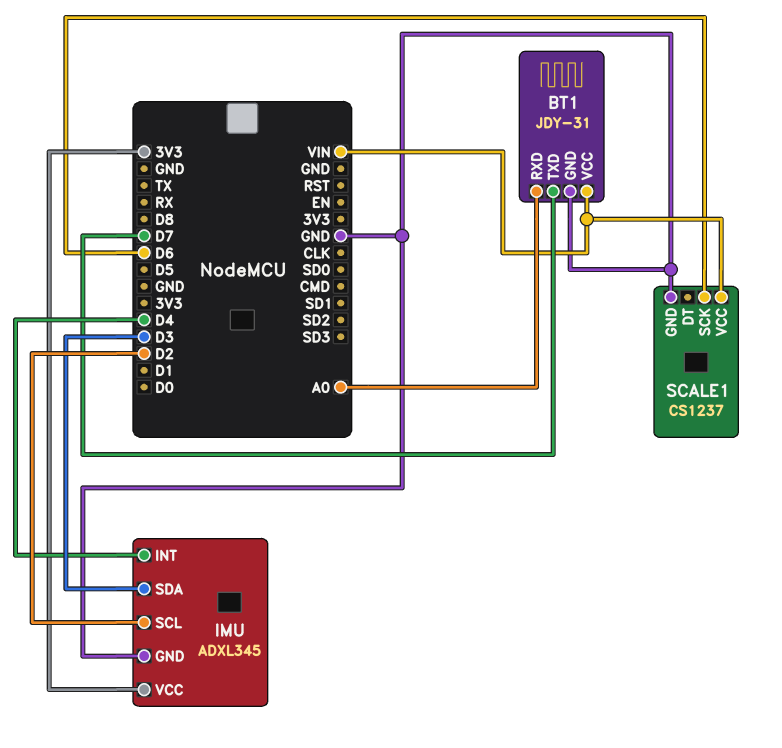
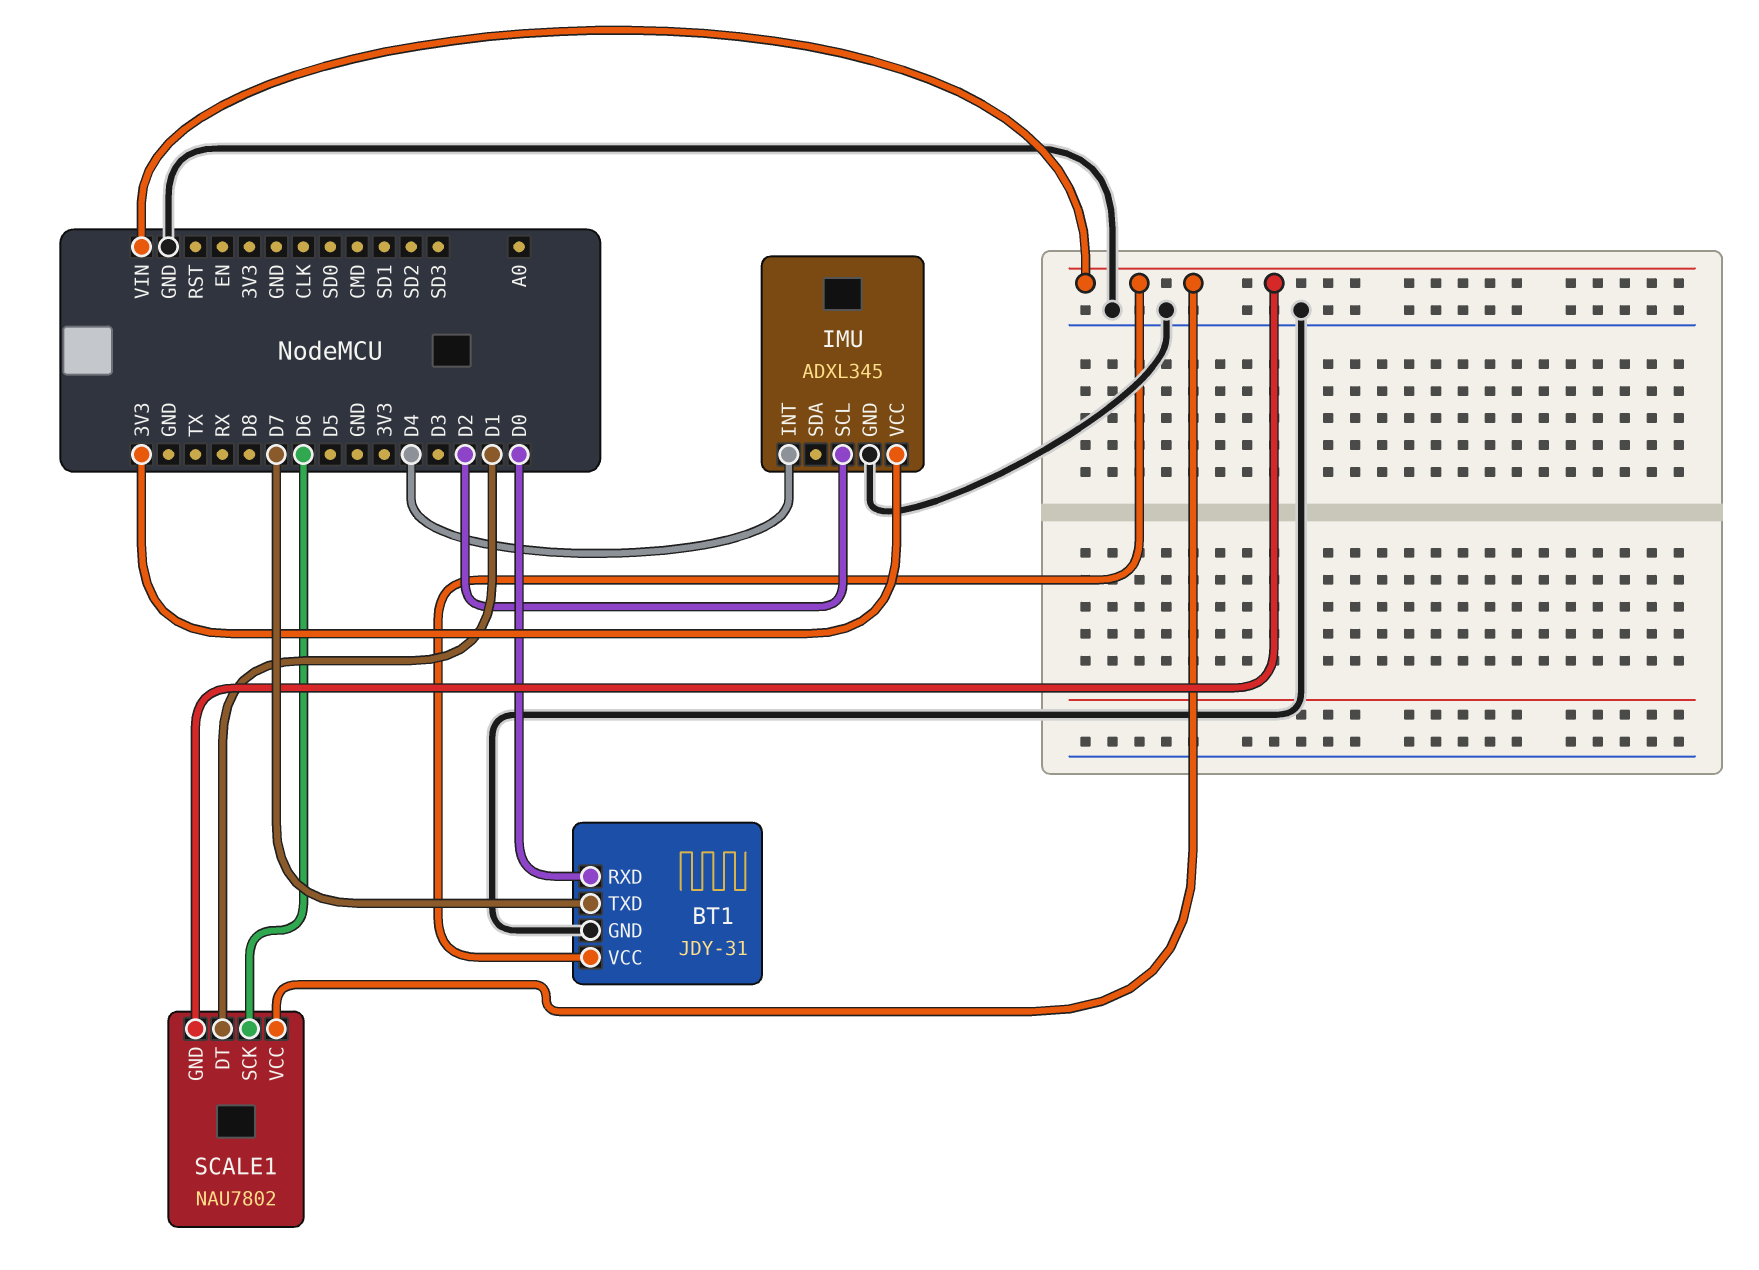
BT1 pin RXD: A0 -> D0
IMU pin SDA: D3 -> none
SCALE1: CS1237 -> NAU7802
SCALE1 pin DT: none -> D1
SCALE1 pin GND: GND -> VIN

